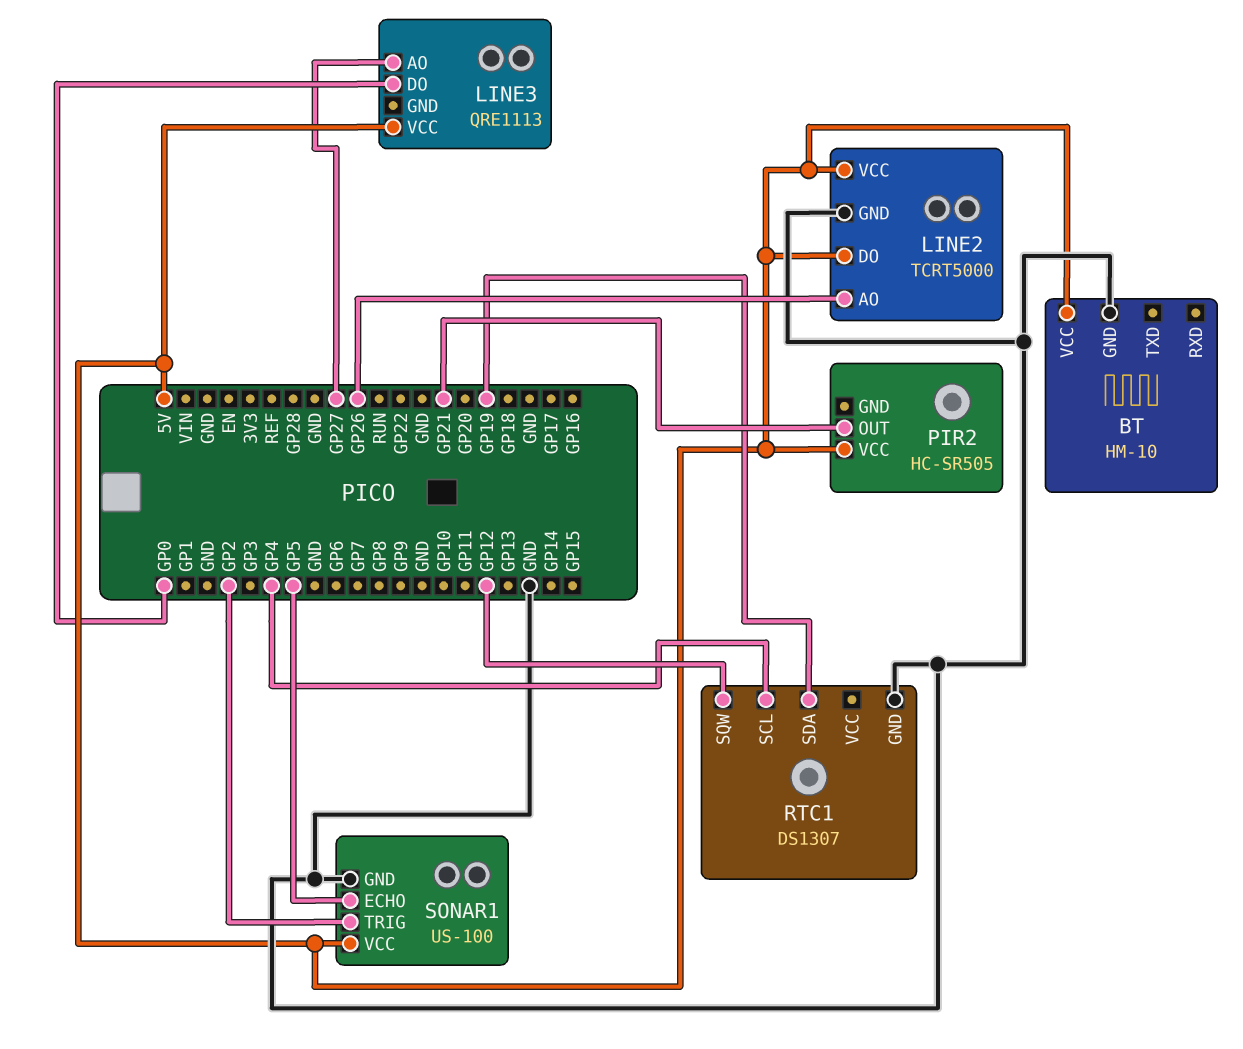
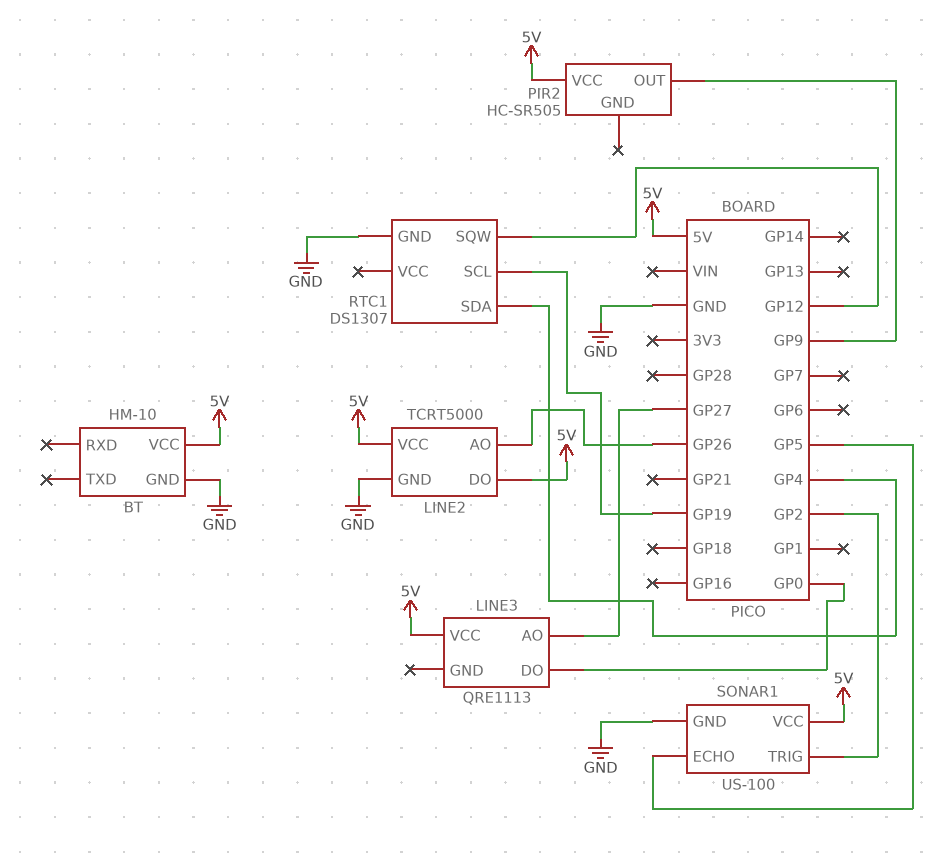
PIR2 pin OUT: GP21 -> GP9
RTC1 pin SCL: GP4 -> GP19
RTC1 pin SDA: GP19 -> GP4

